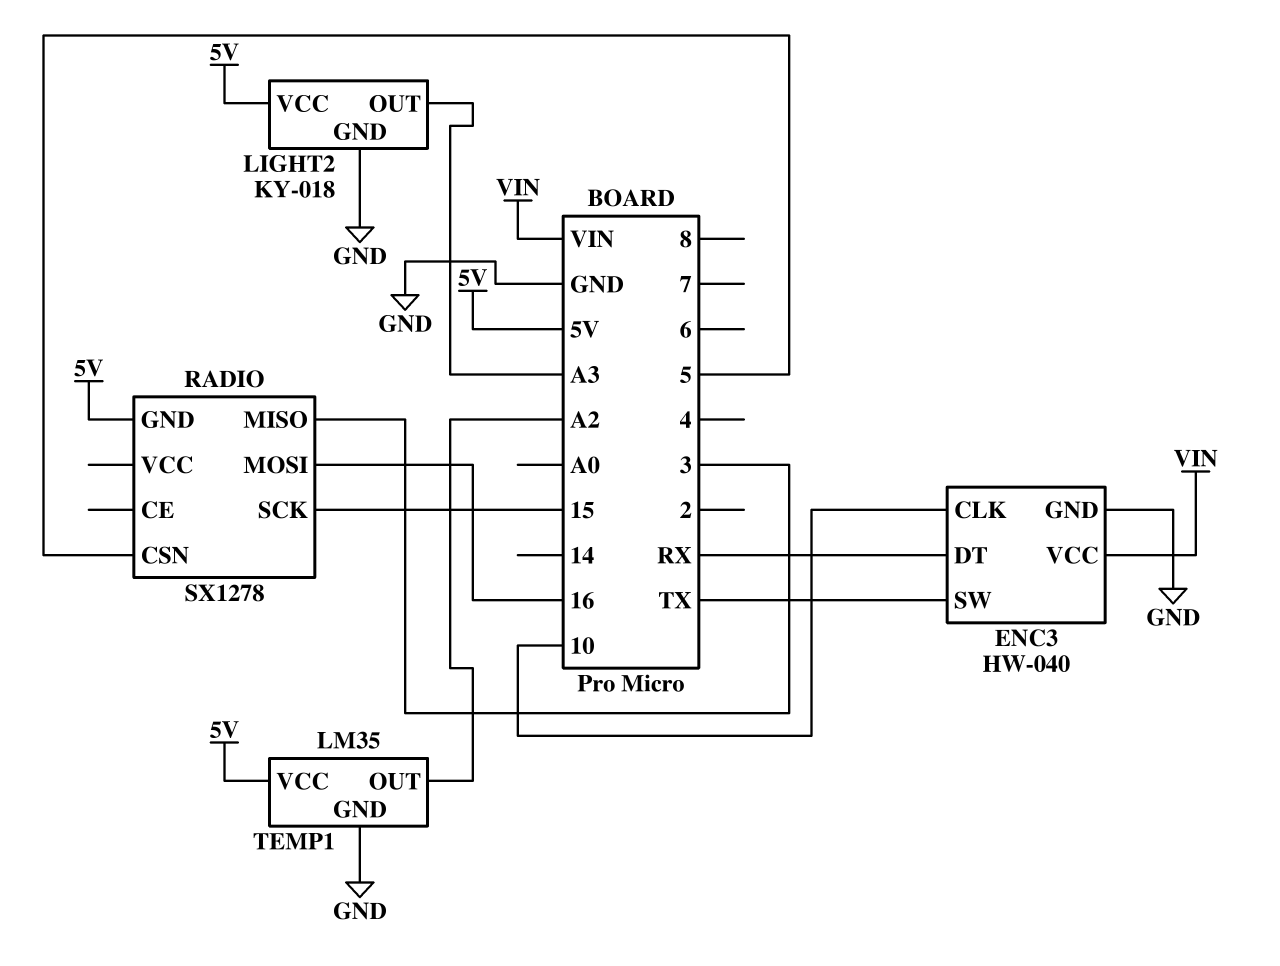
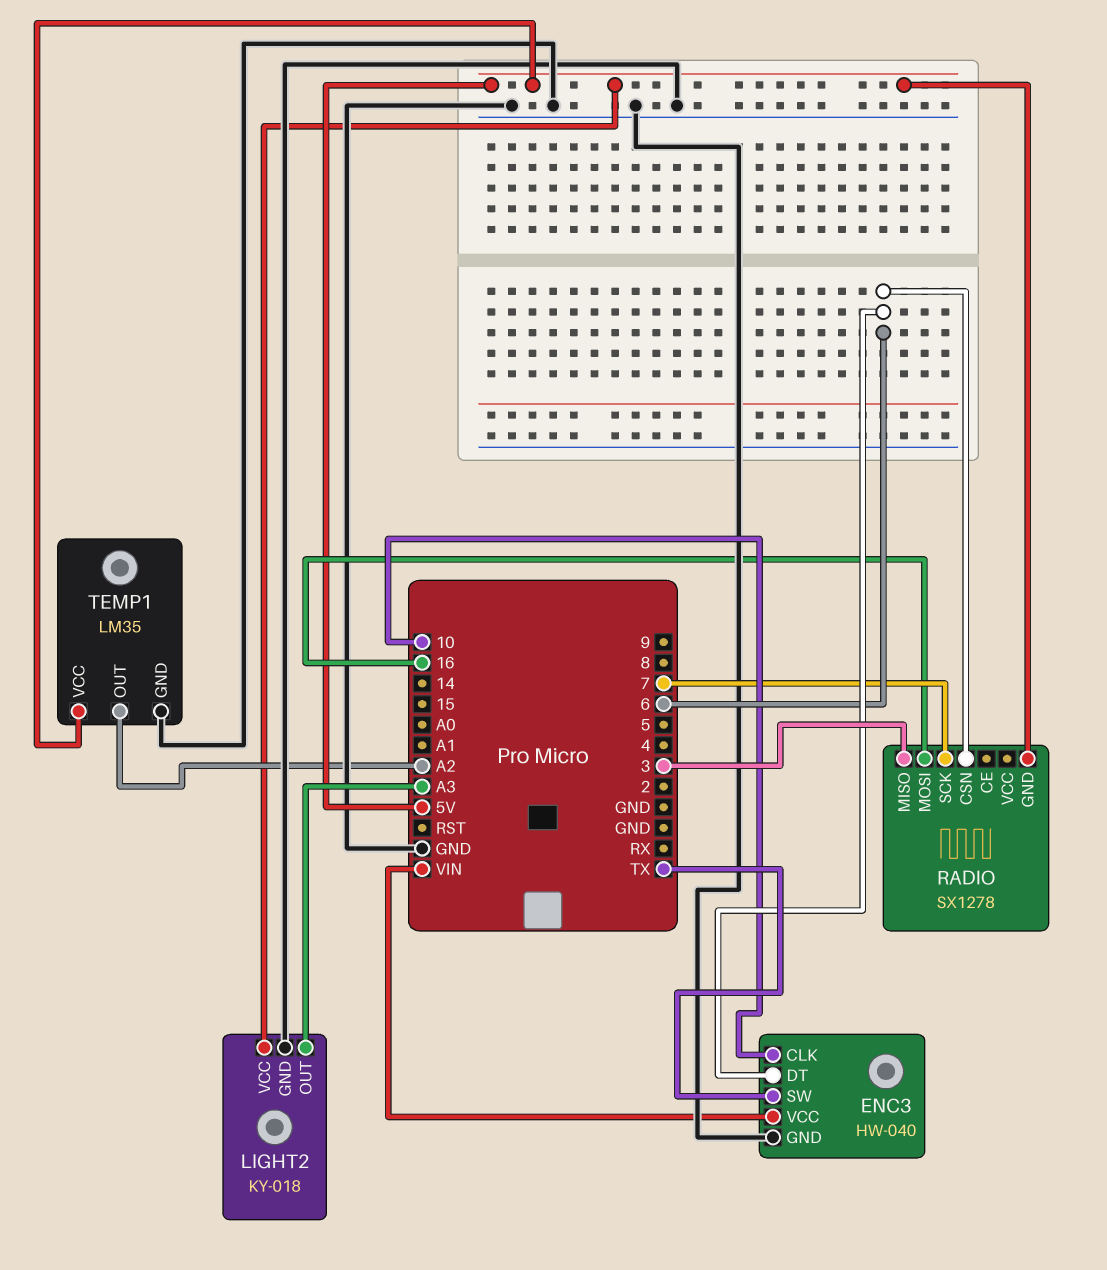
ENC3 pin DT: RX -> 6
RADIO pin CSN: 5 -> 6
RADIO pin SCK: 15 -> 7

